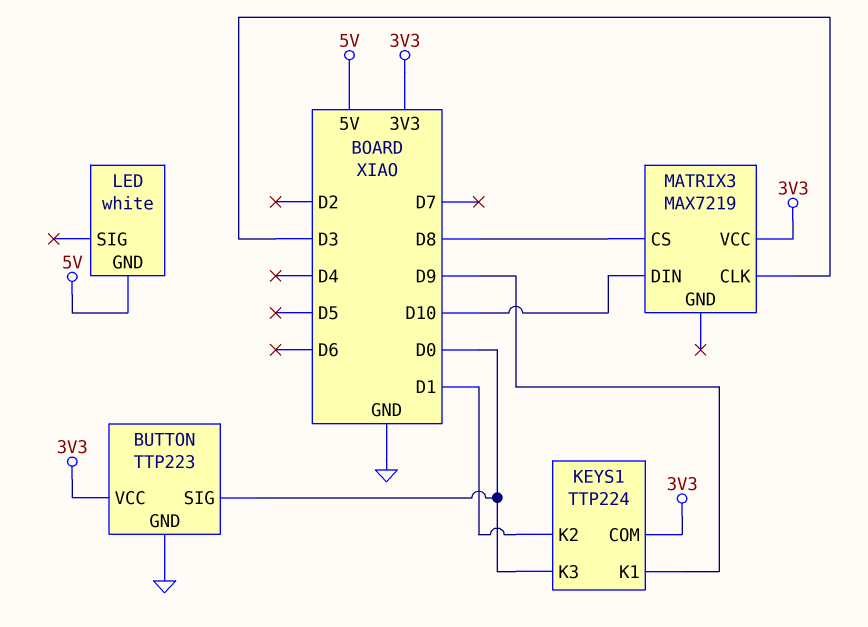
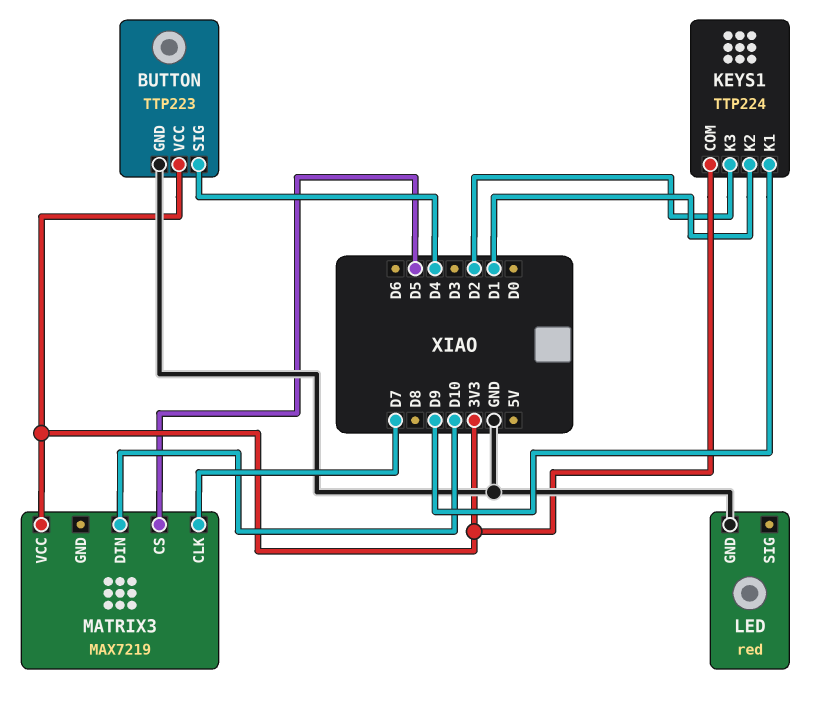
BUTTON pin SIG: D0 -> D4
KEYS1 pin K3: D0 -> D2
LED: white -> red
LED pin GND: 5V -> GND
MATRIX3 pin CLK: D3 -> D7
MATRIX3 pin CS: D8 -> D5

